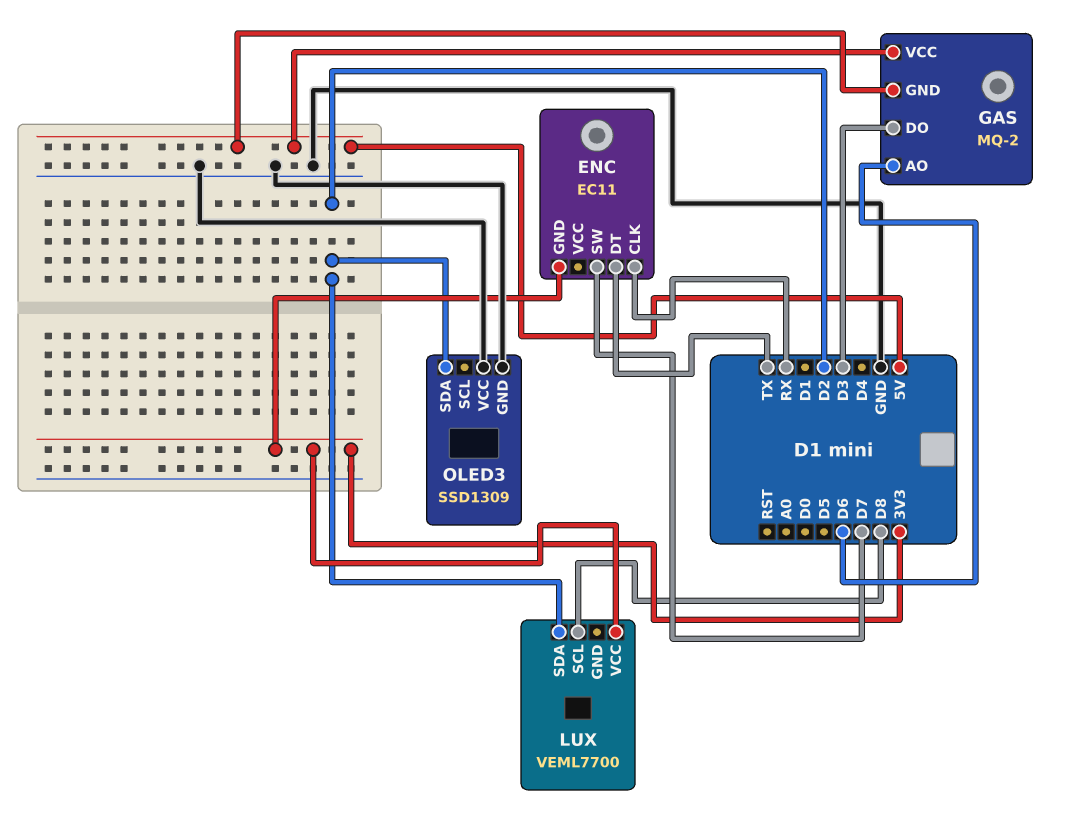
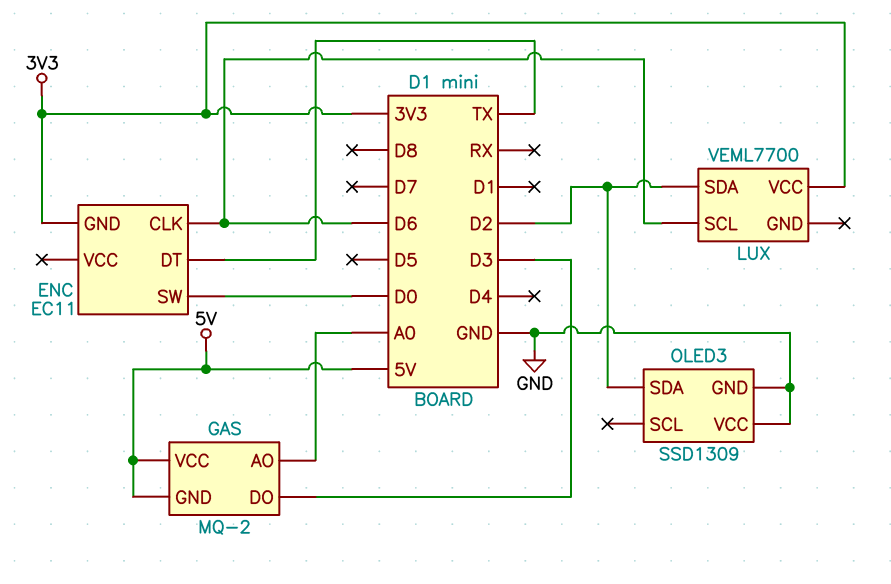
ENC pin CLK: RX -> D6
ENC pin SW: D7 -> D0
GAS pin AO: D6 -> A0
LUX pin SCL: D8 -> D6

